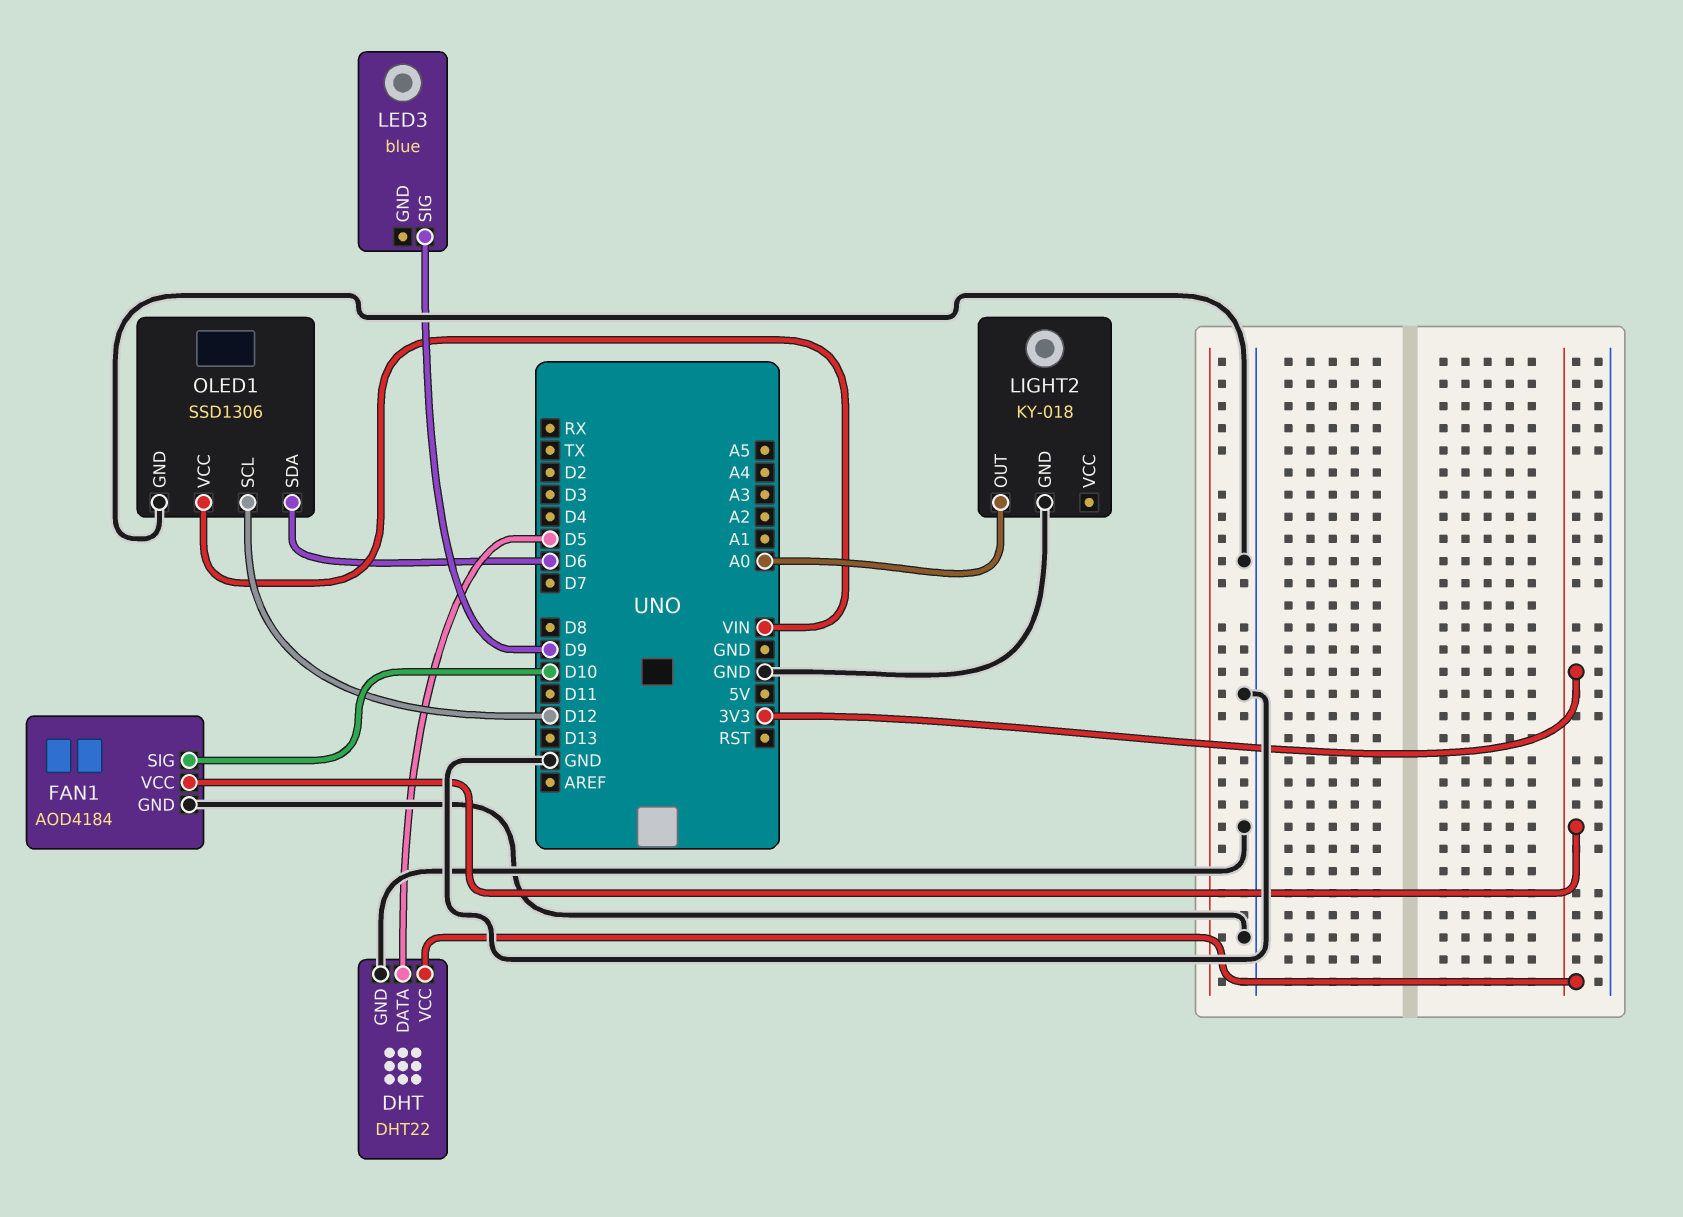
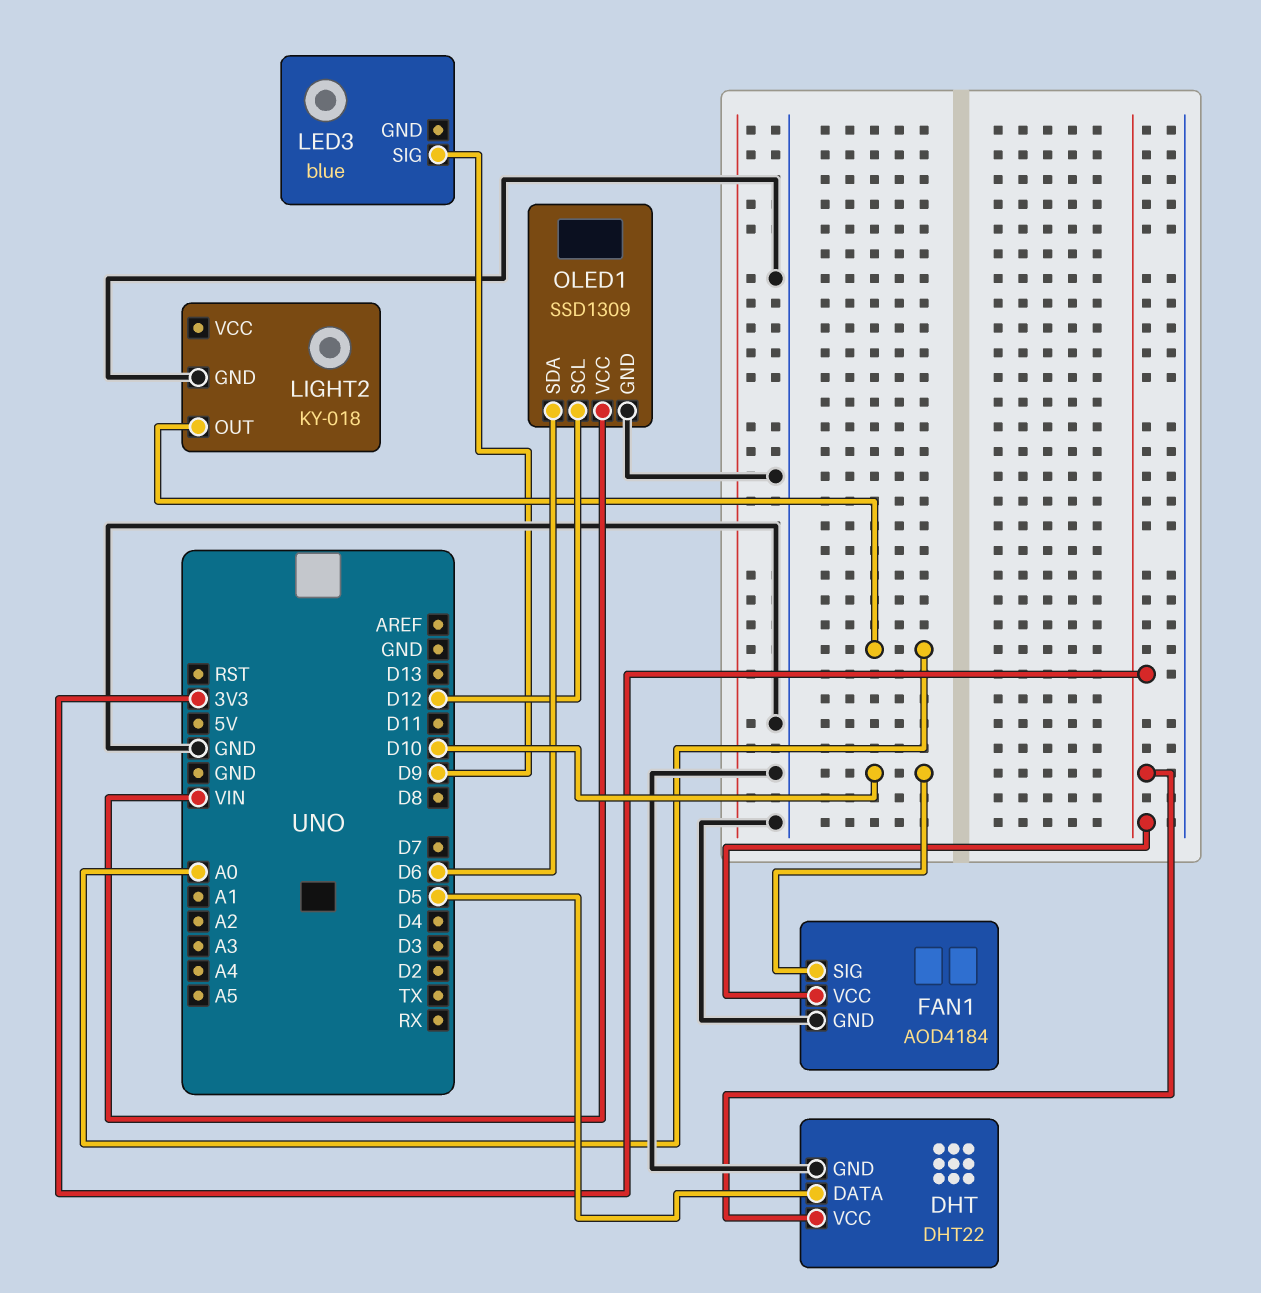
OLED1: SSD1306 -> SSD1309

